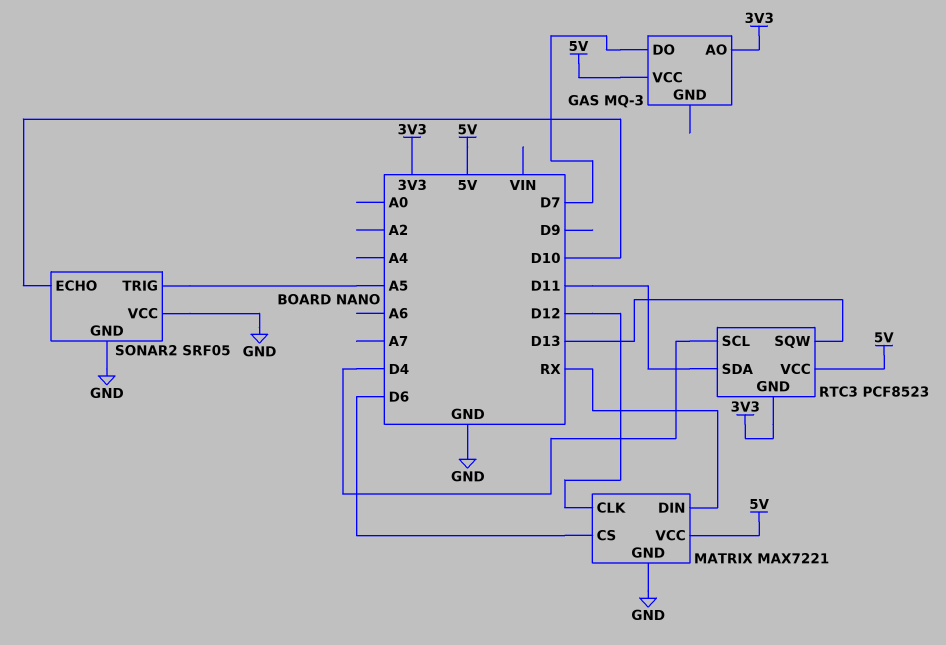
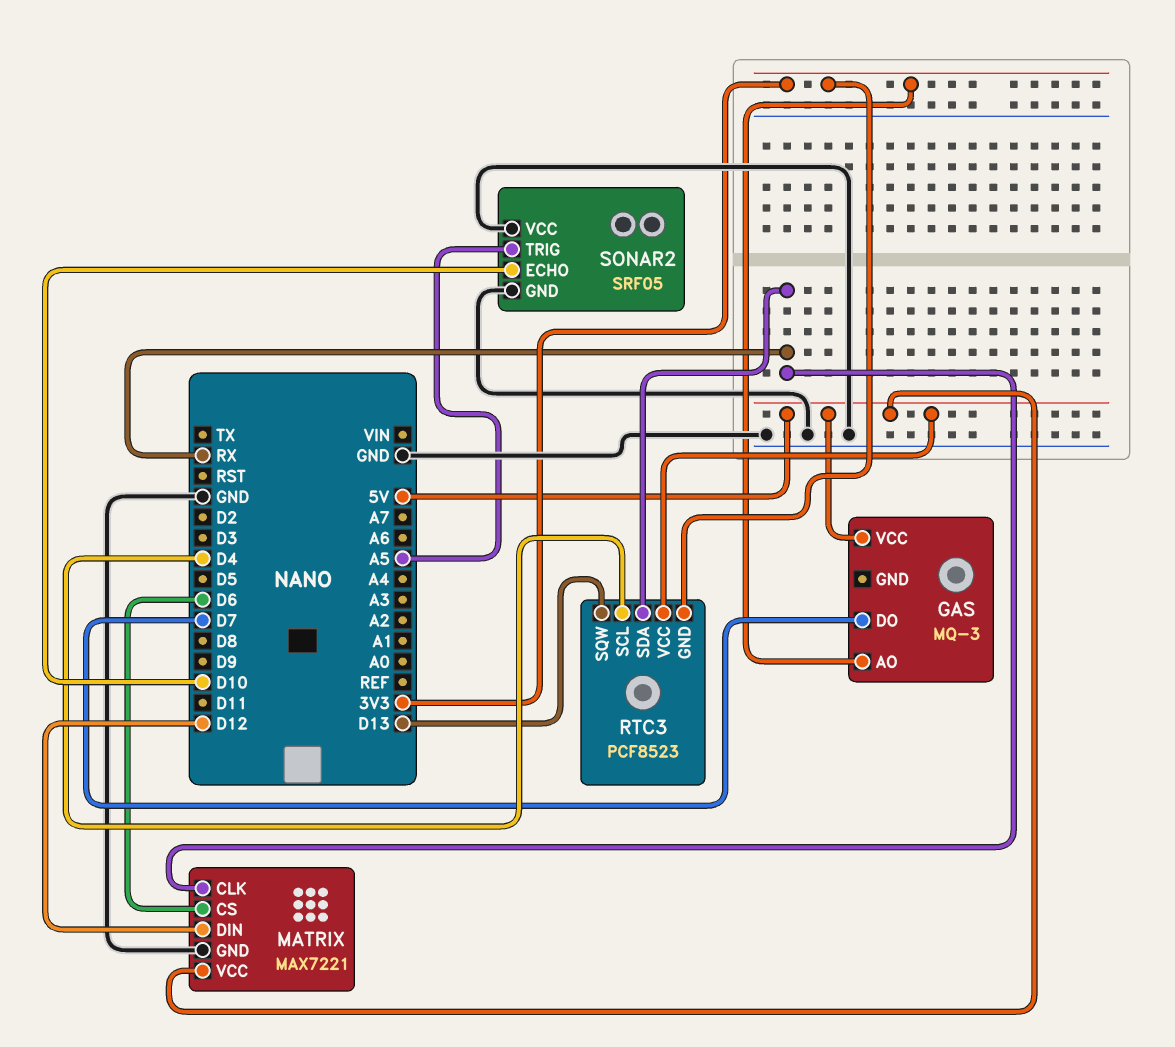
MATRIX pin CLK: D12 -> RX
MATRIX pin DIN: RX -> D12
RTC3 pin SDA: D11 -> RX

